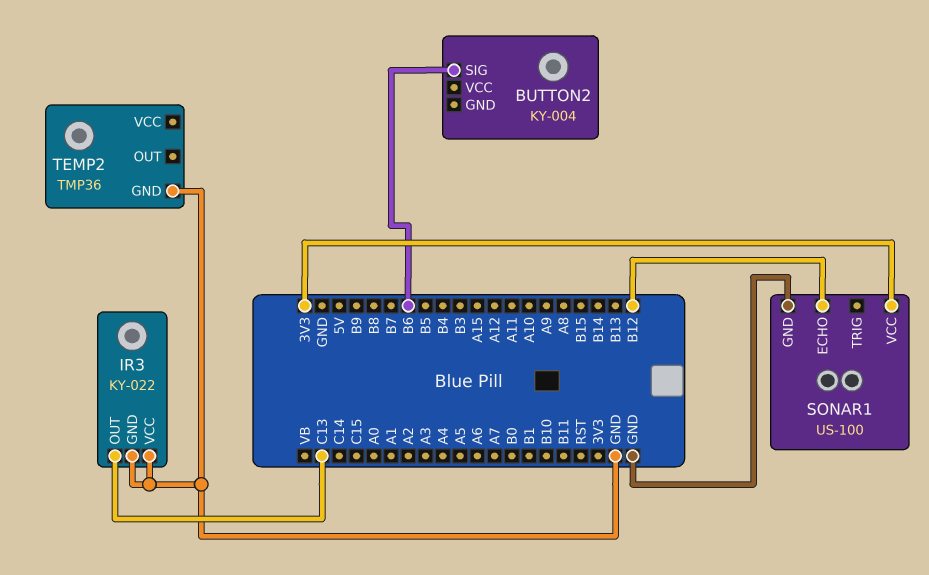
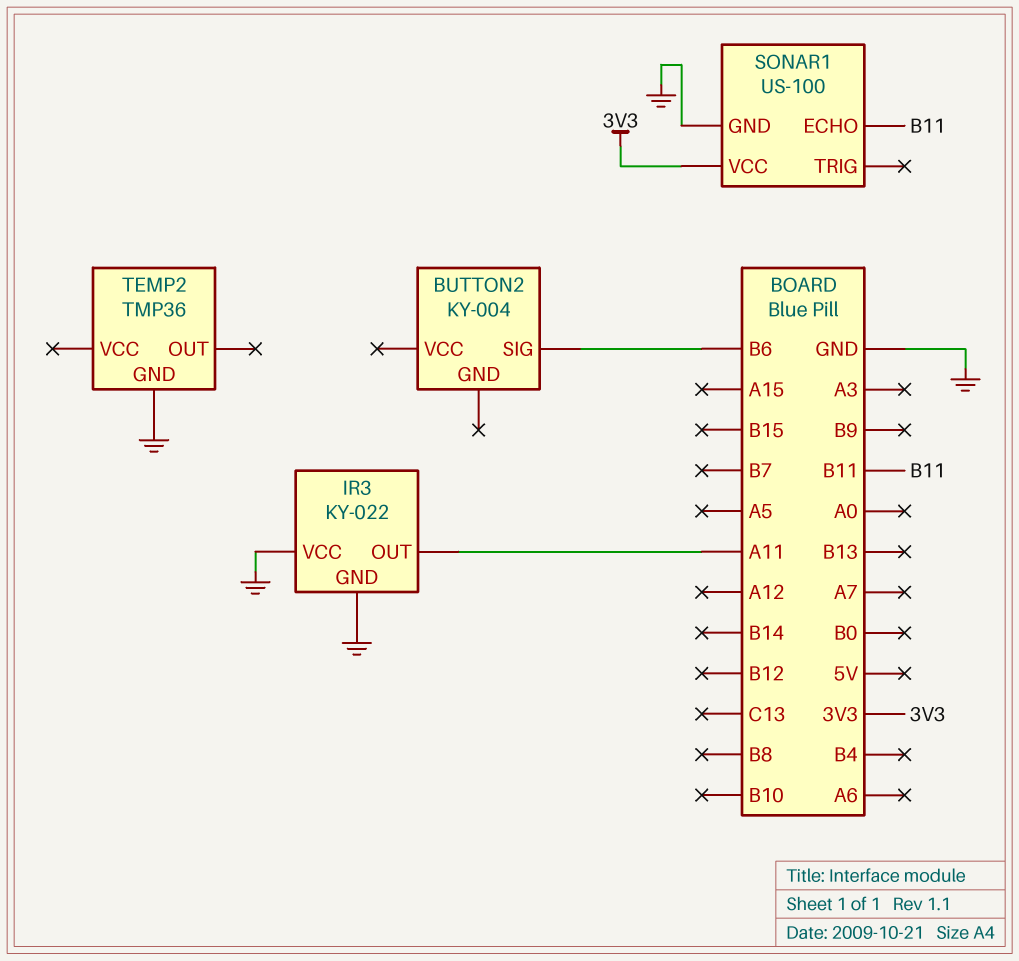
IR3 pin OUT: C13 -> A11
SONAR1 pin ECHO: B12 -> B11

